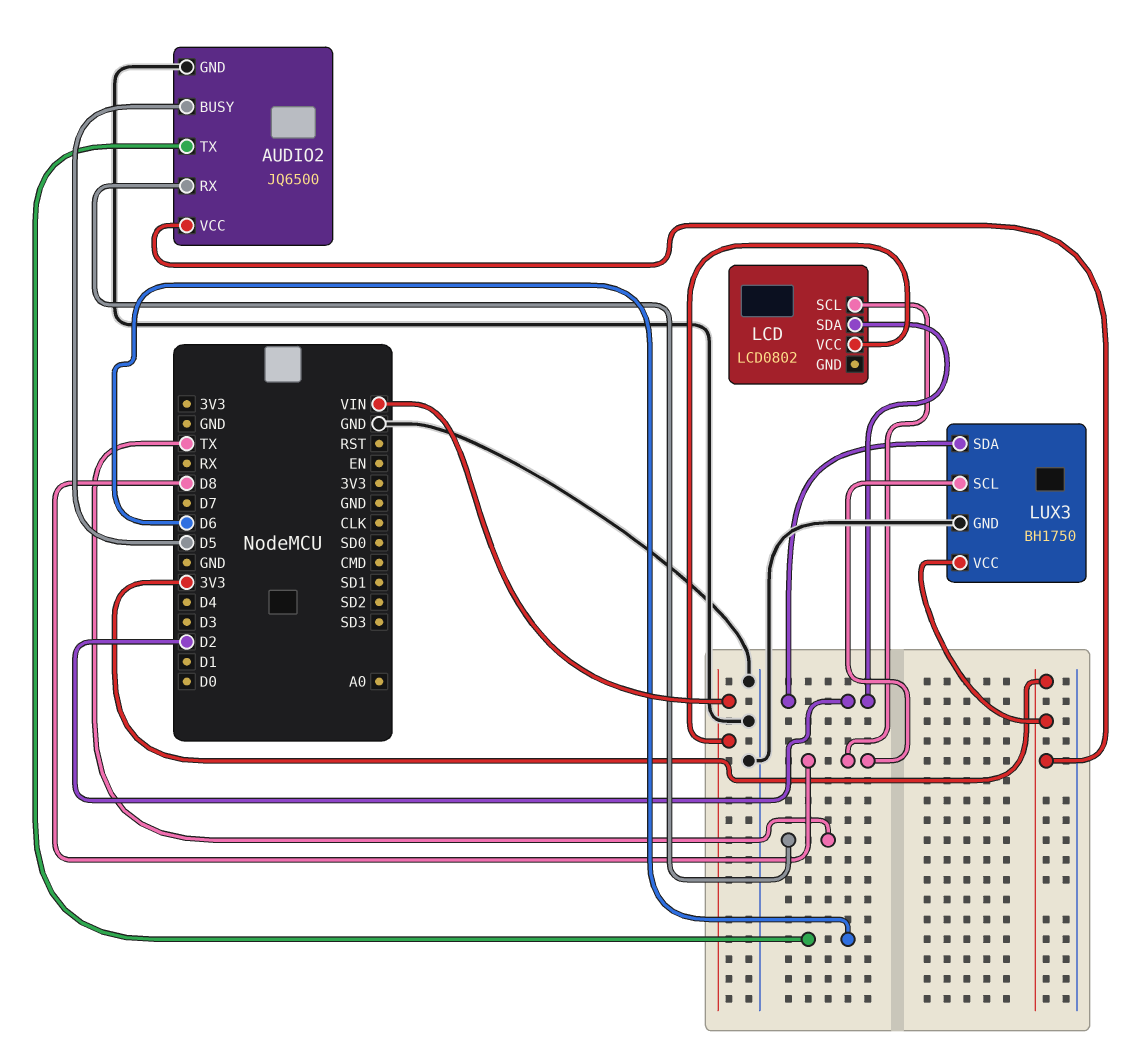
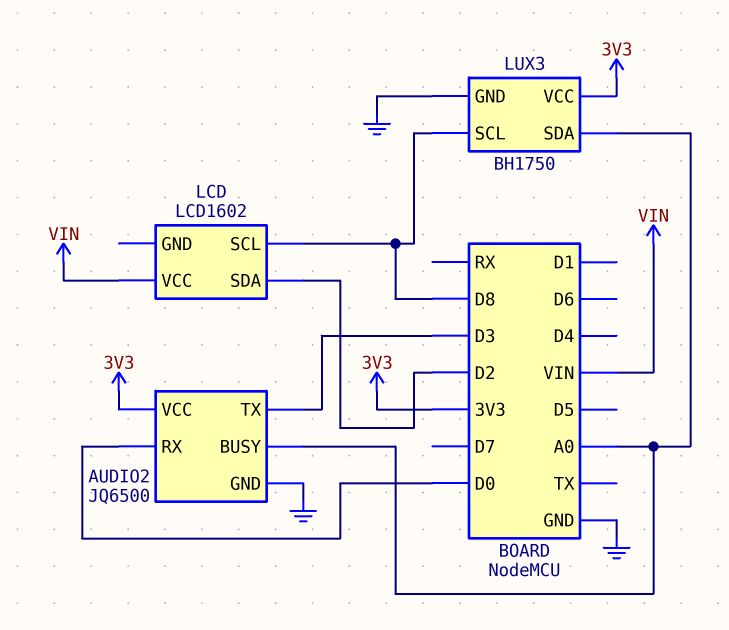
AUDIO2 pin BUSY: D5 -> A0
AUDIO2 pin RX: TX -> D0
AUDIO2 pin TX: D6 -> D3
LCD: LCD0802 -> LCD1602
LUX3 pin SDA: D2 -> A0

